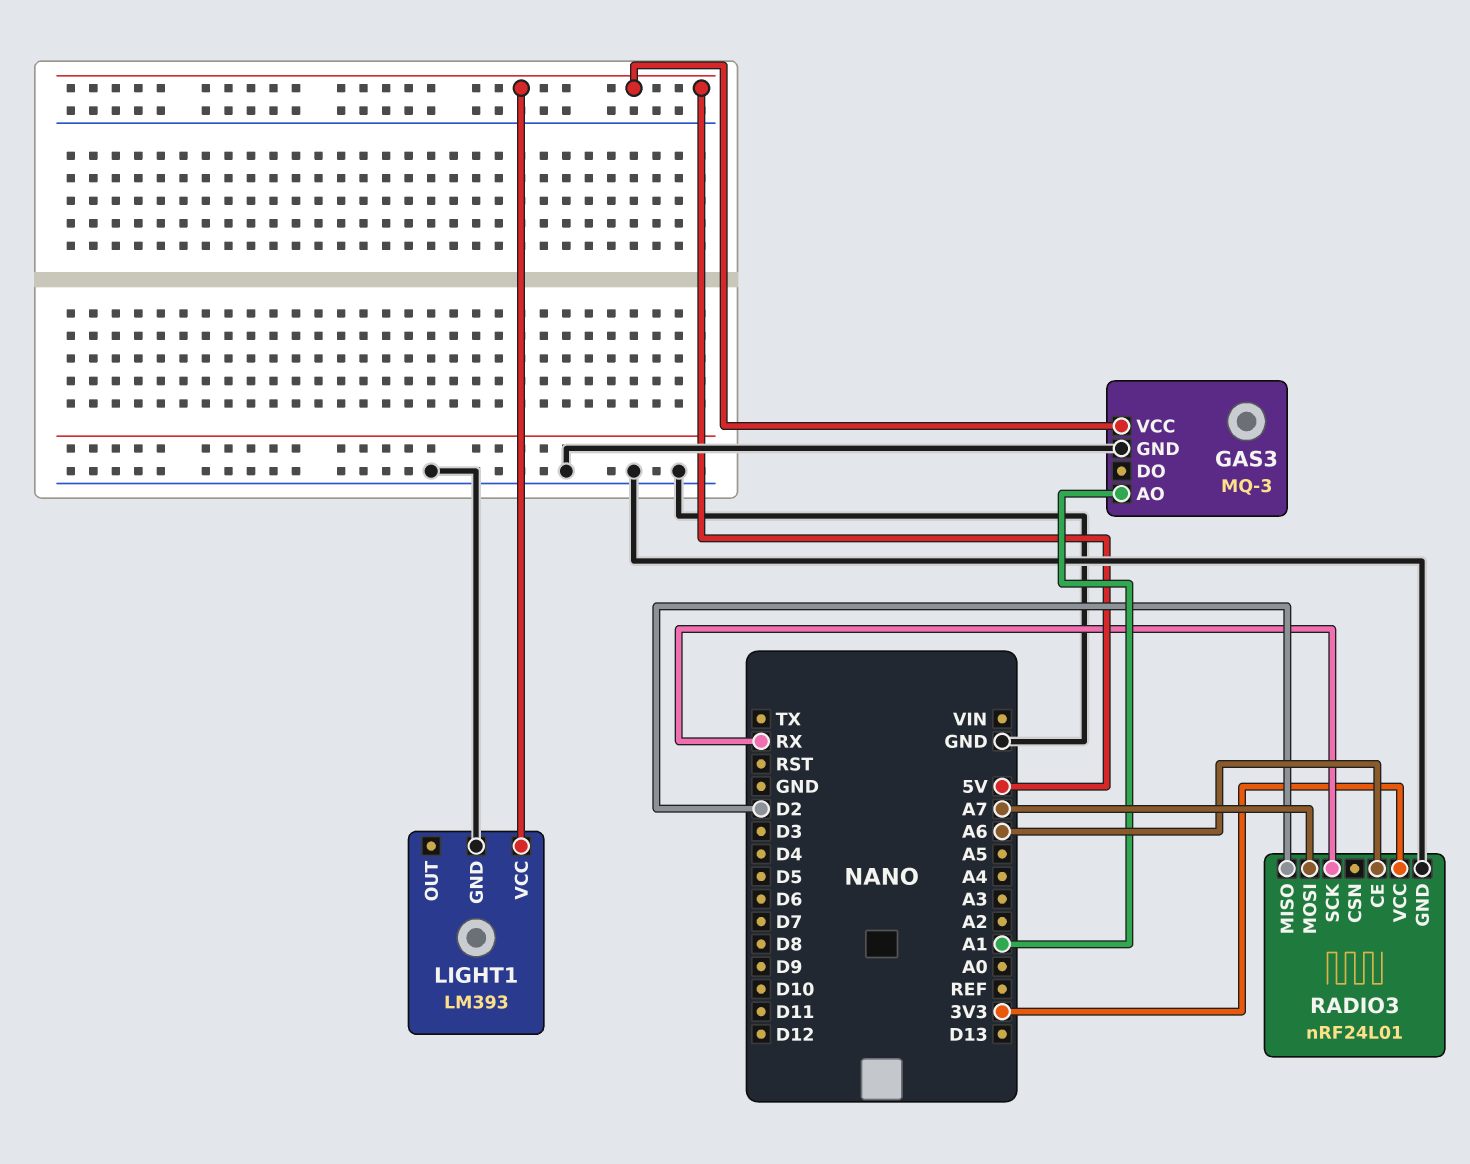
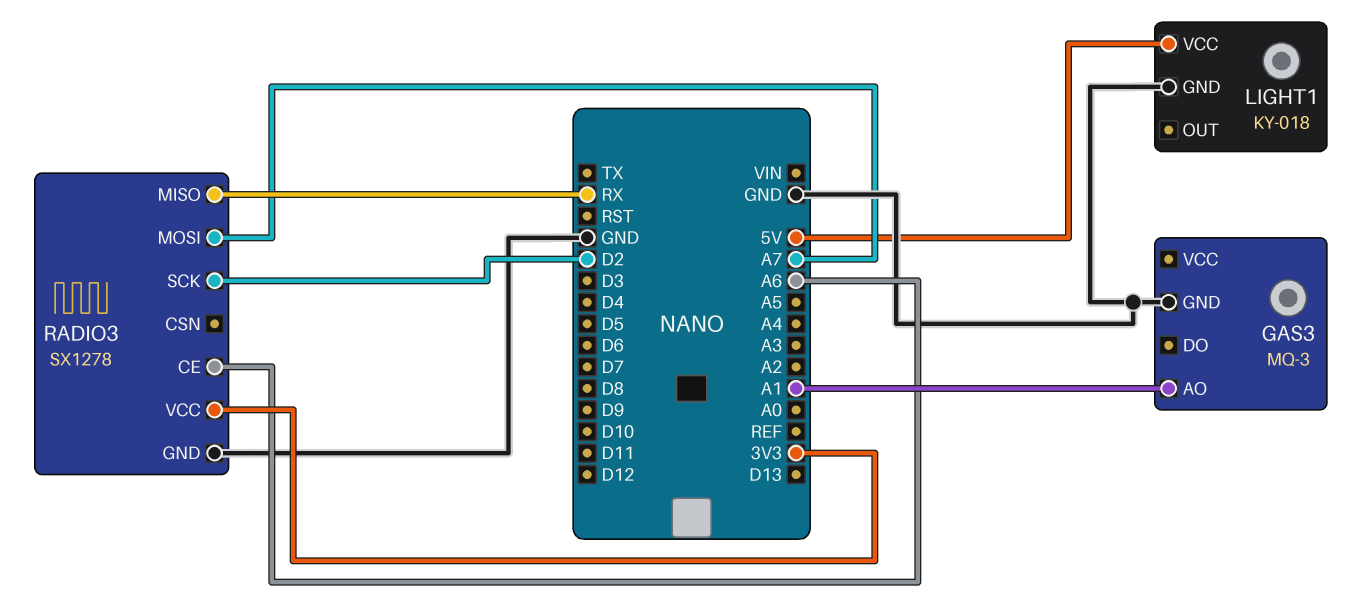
GAS3 pin VCC: 5V -> none
LIGHT1: LM393 -> KY-018
RADIO3: nRF24L01 -> SX1278
RADIO3 pin MISO: D2 -> RX
RADIO3 pin SCK: RX -> D2

